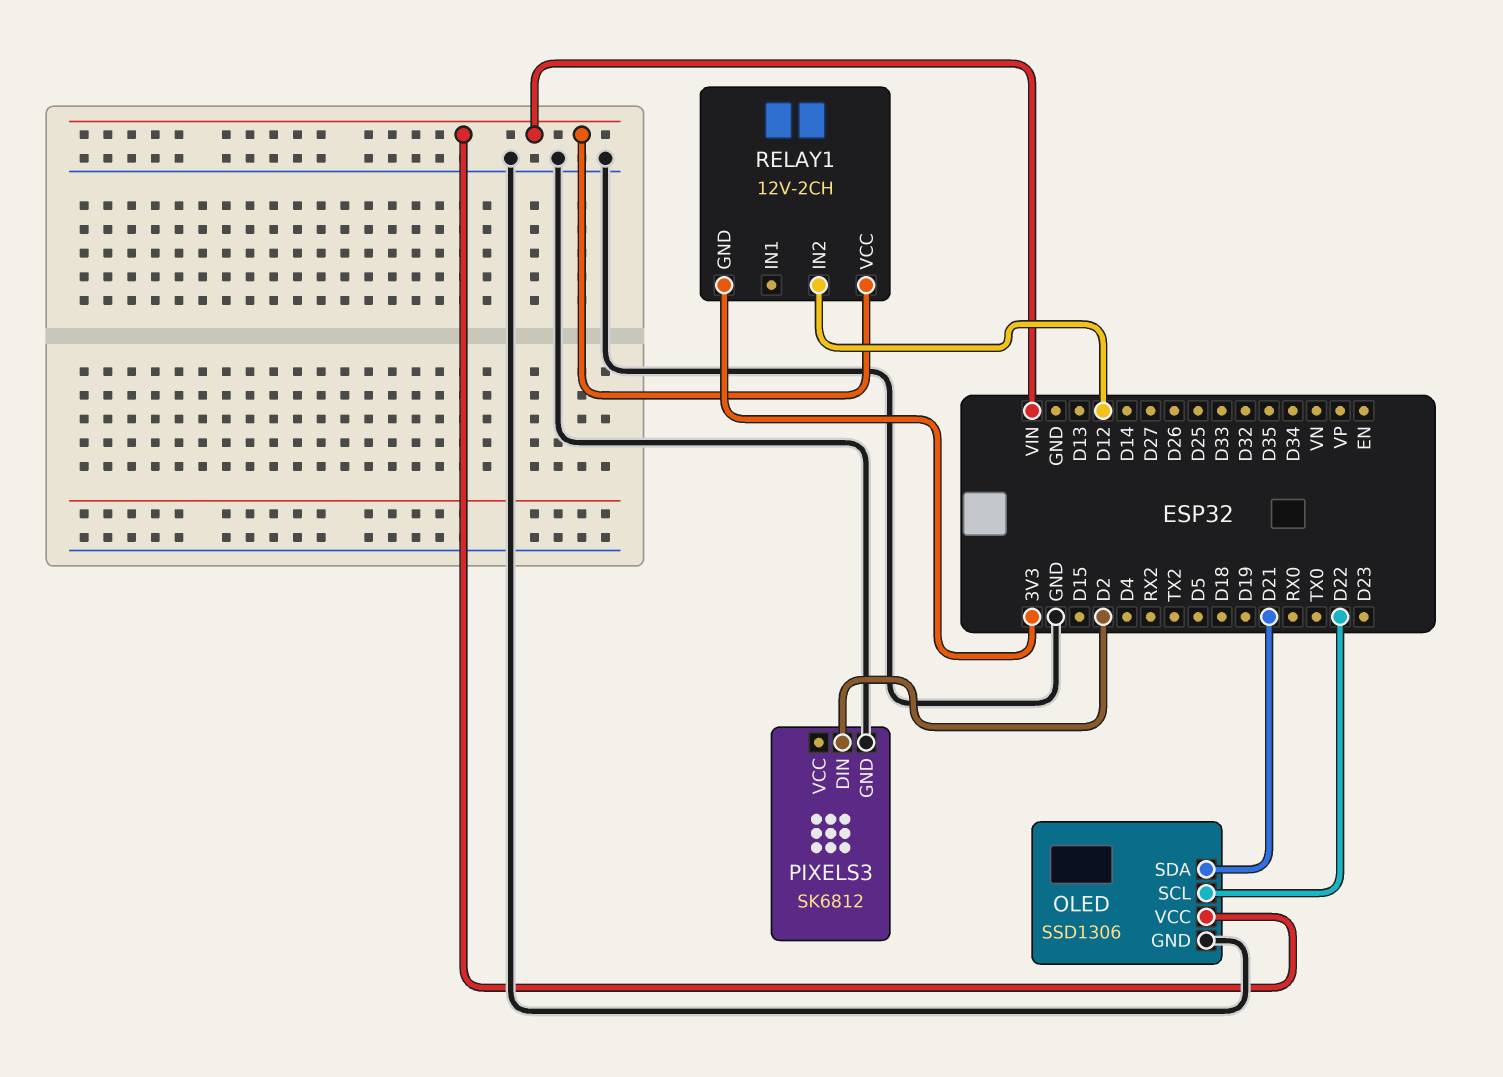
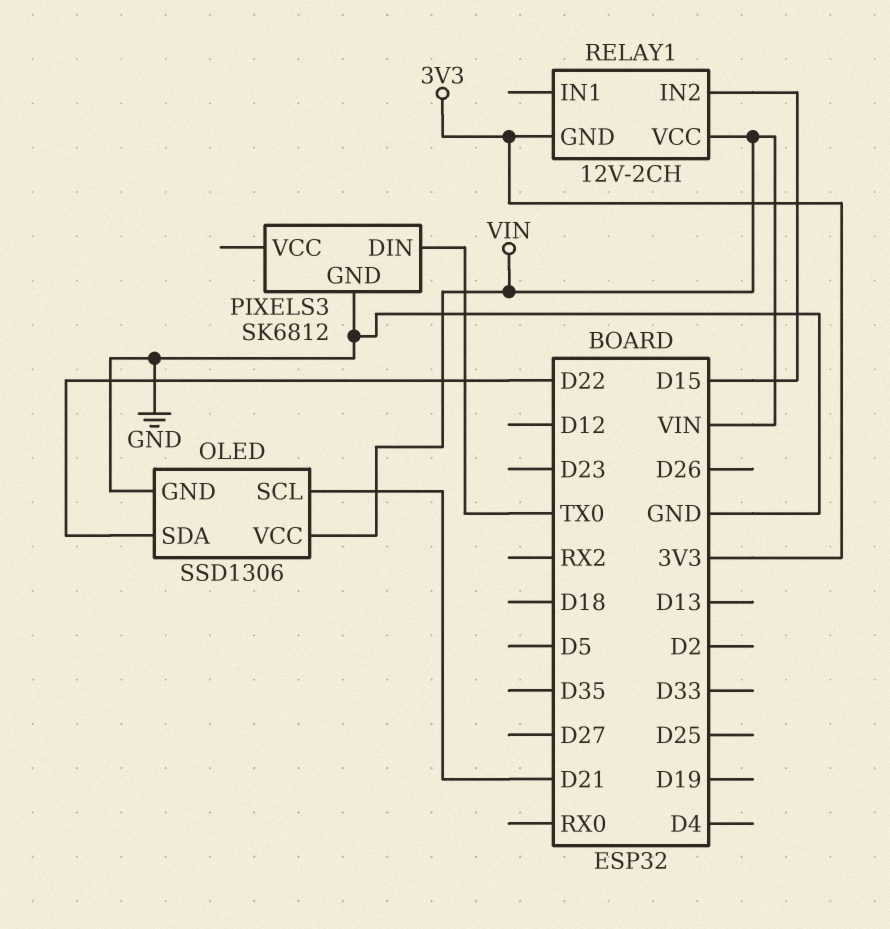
OLED pin SCL: D22 -> D21
OLED pin SDA: D21 -> D22
PIXELS3 pin DIN: D2 -> TX0
RELAY1 pin IN2: D12 -> D15

